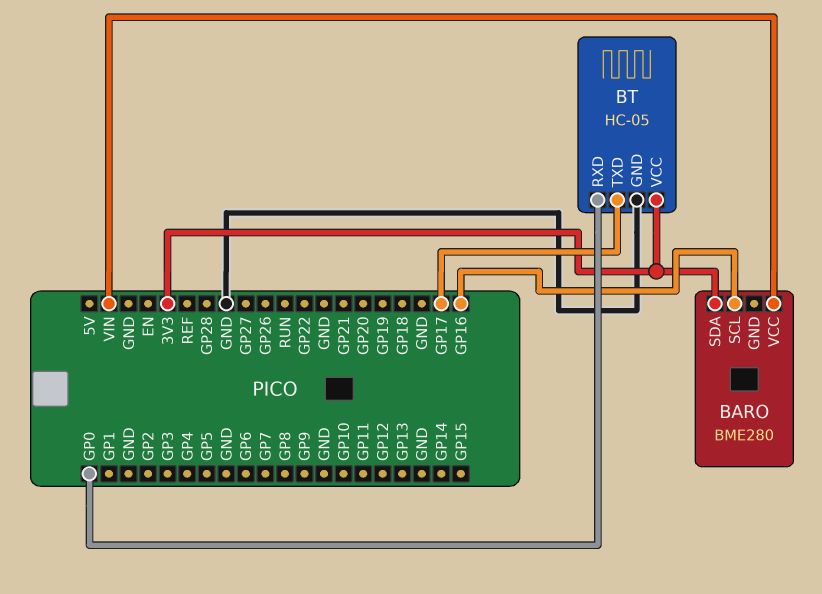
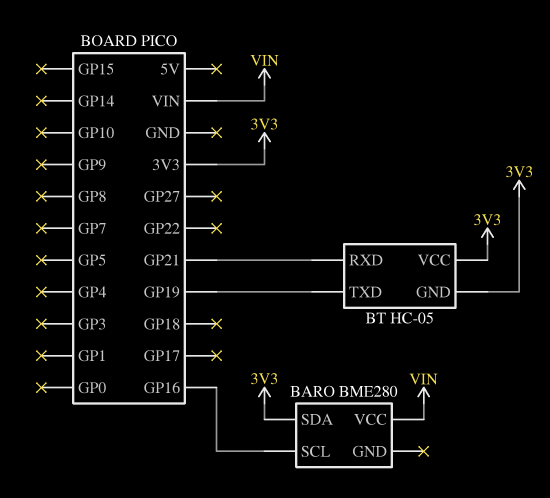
BT pin GND: GND -> 3V3
BT pin RXD: GP0 -> GP21
BT pin TXD: GP17 -> GP19

